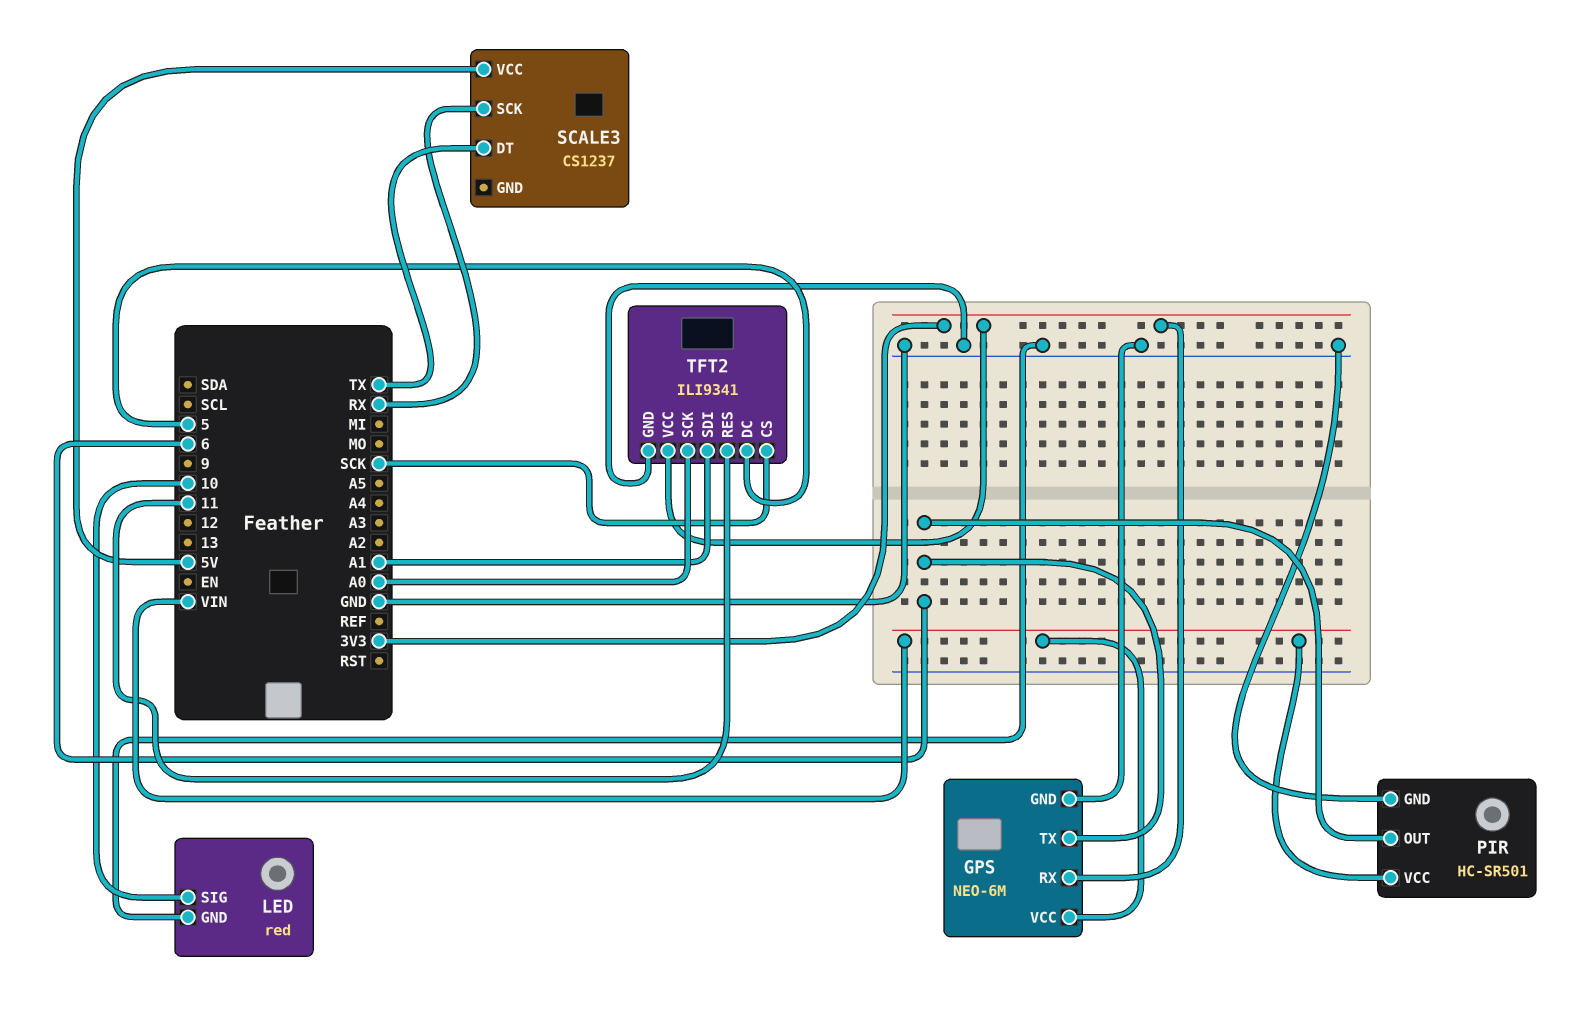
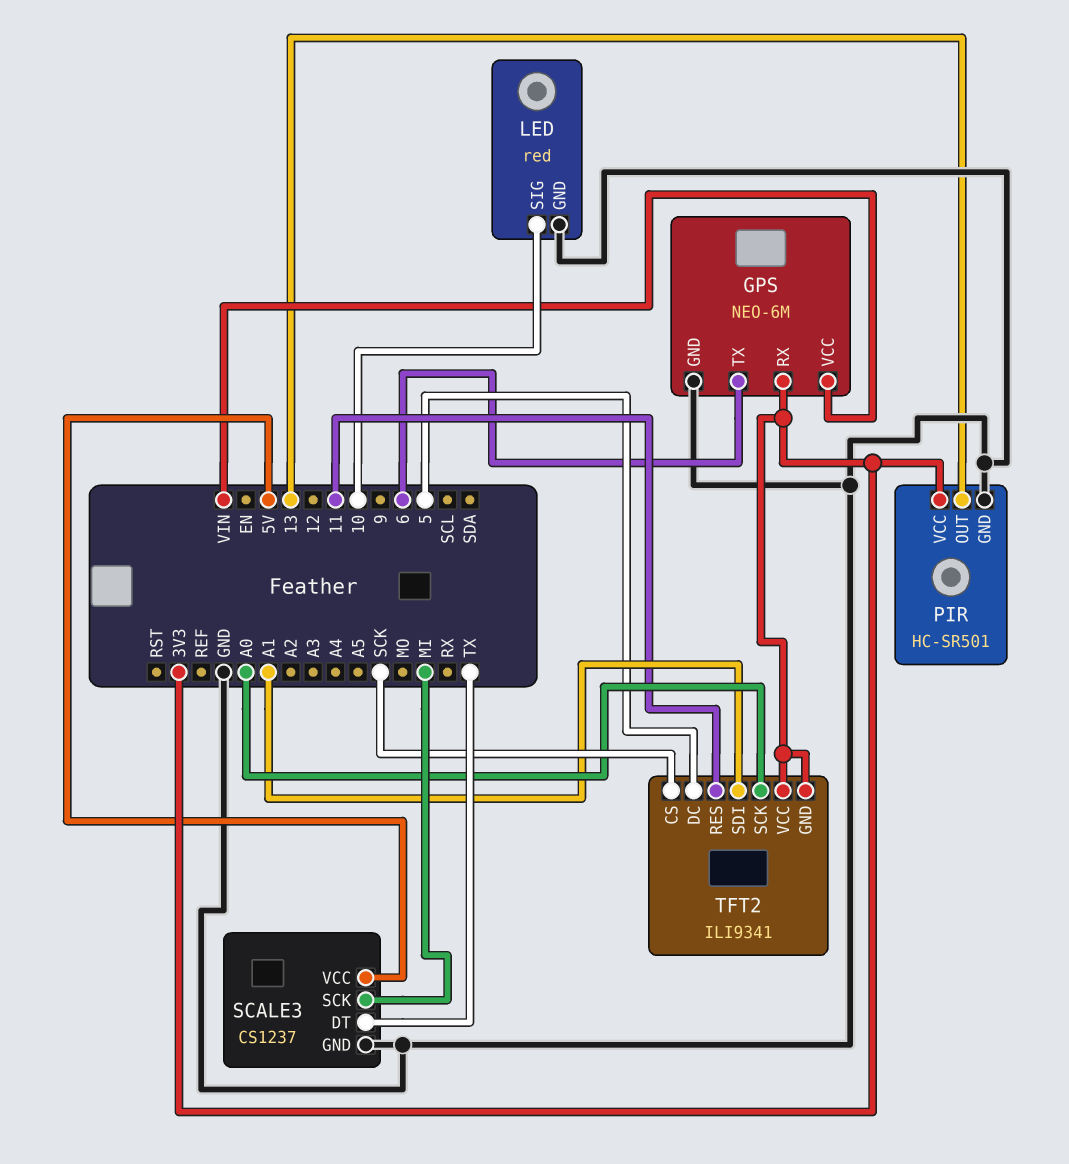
PIR pin OUT: 6 -> 13
PIR pin VCC: VIN -> 3V3
SCALE3 pin GND: none -> GND
SCALE3 pin SCK: RX -> MI
TFT2 pin GND: GND -> 3V3

